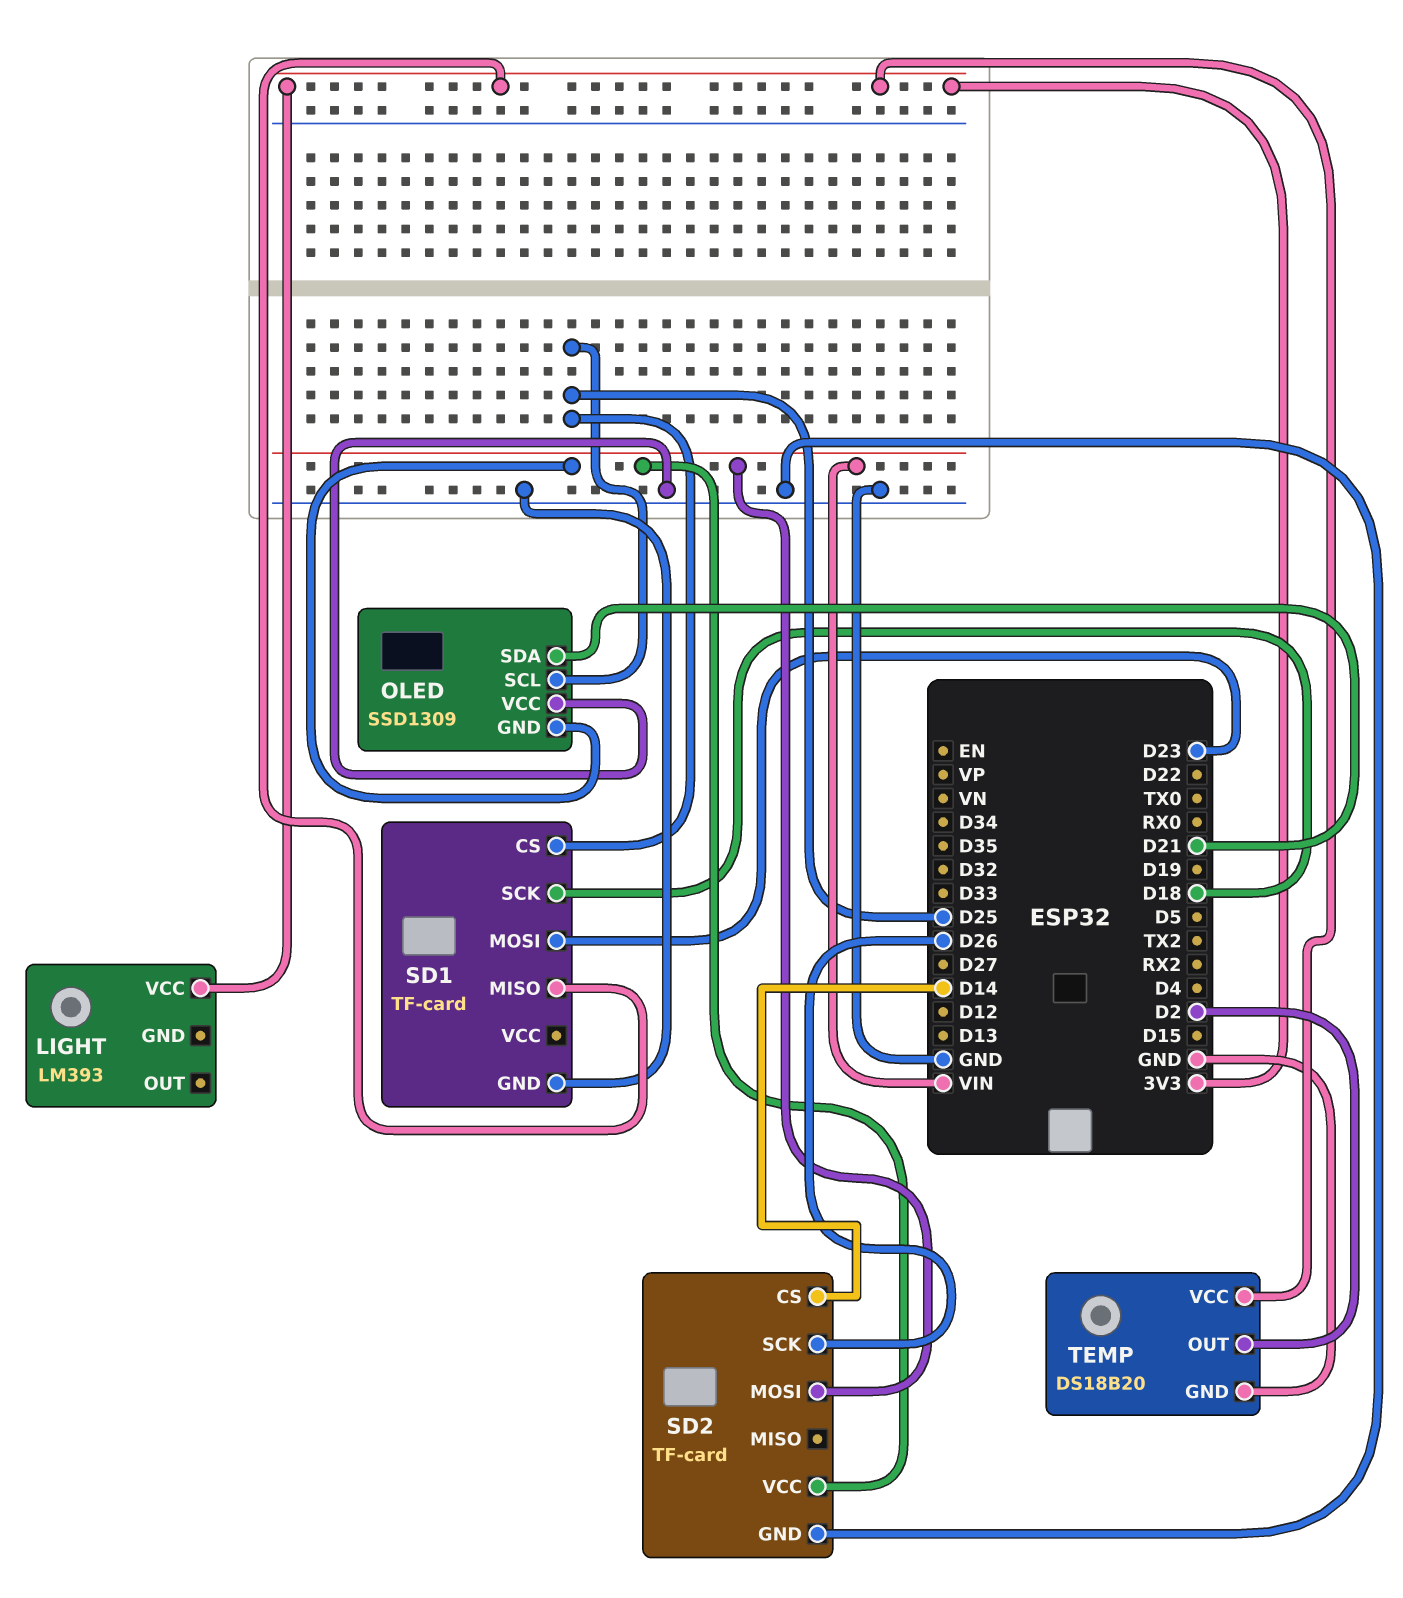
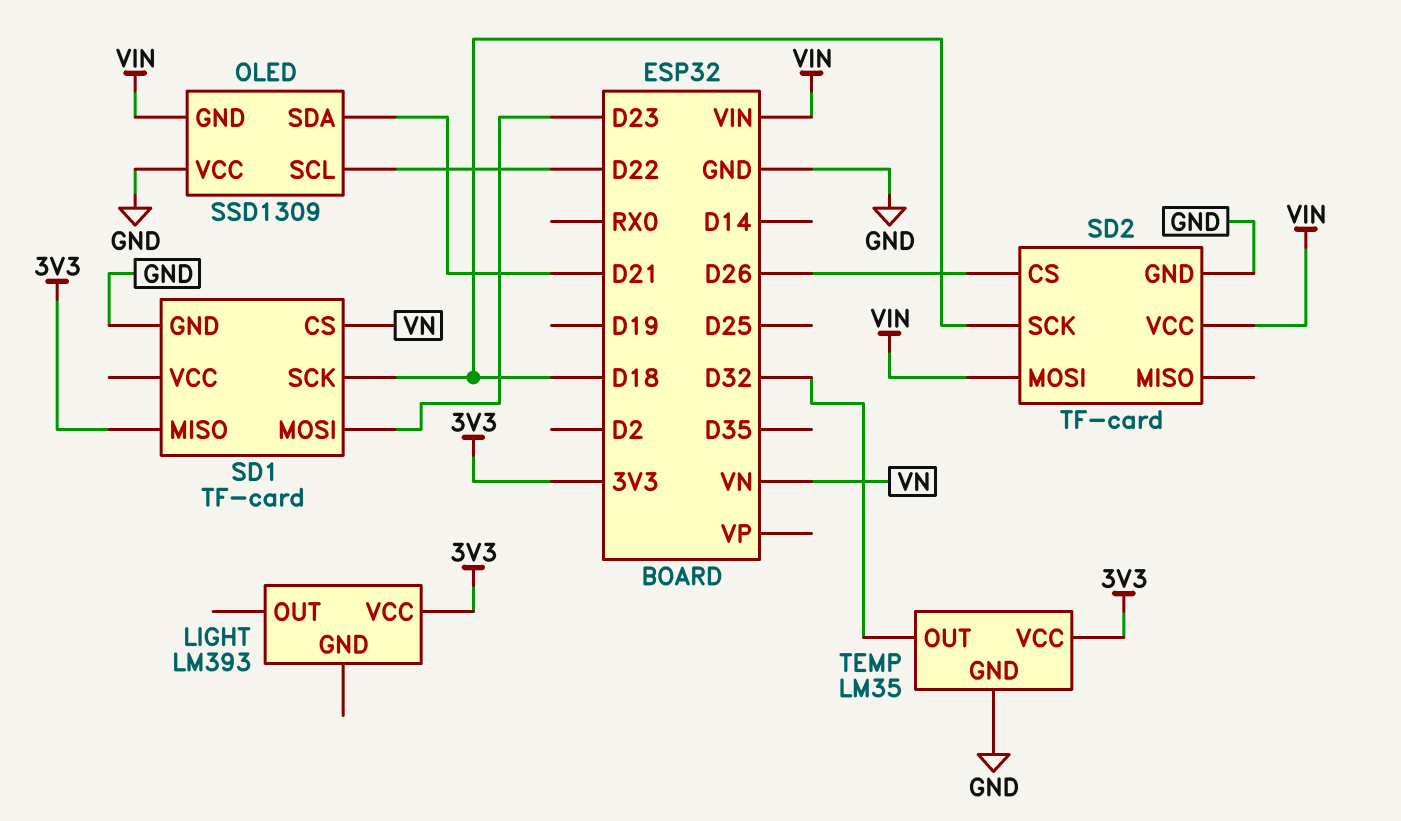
OLED pin SCL: D25 -> D22
SD1 pin CS: D25 -> VN
SD2 pin CS: D14 -> D26
SD2 pin SCK: D26 -> D18
TEMP: DS18B20 -> LM35
TEMP pin OUT: D2 -> D32

